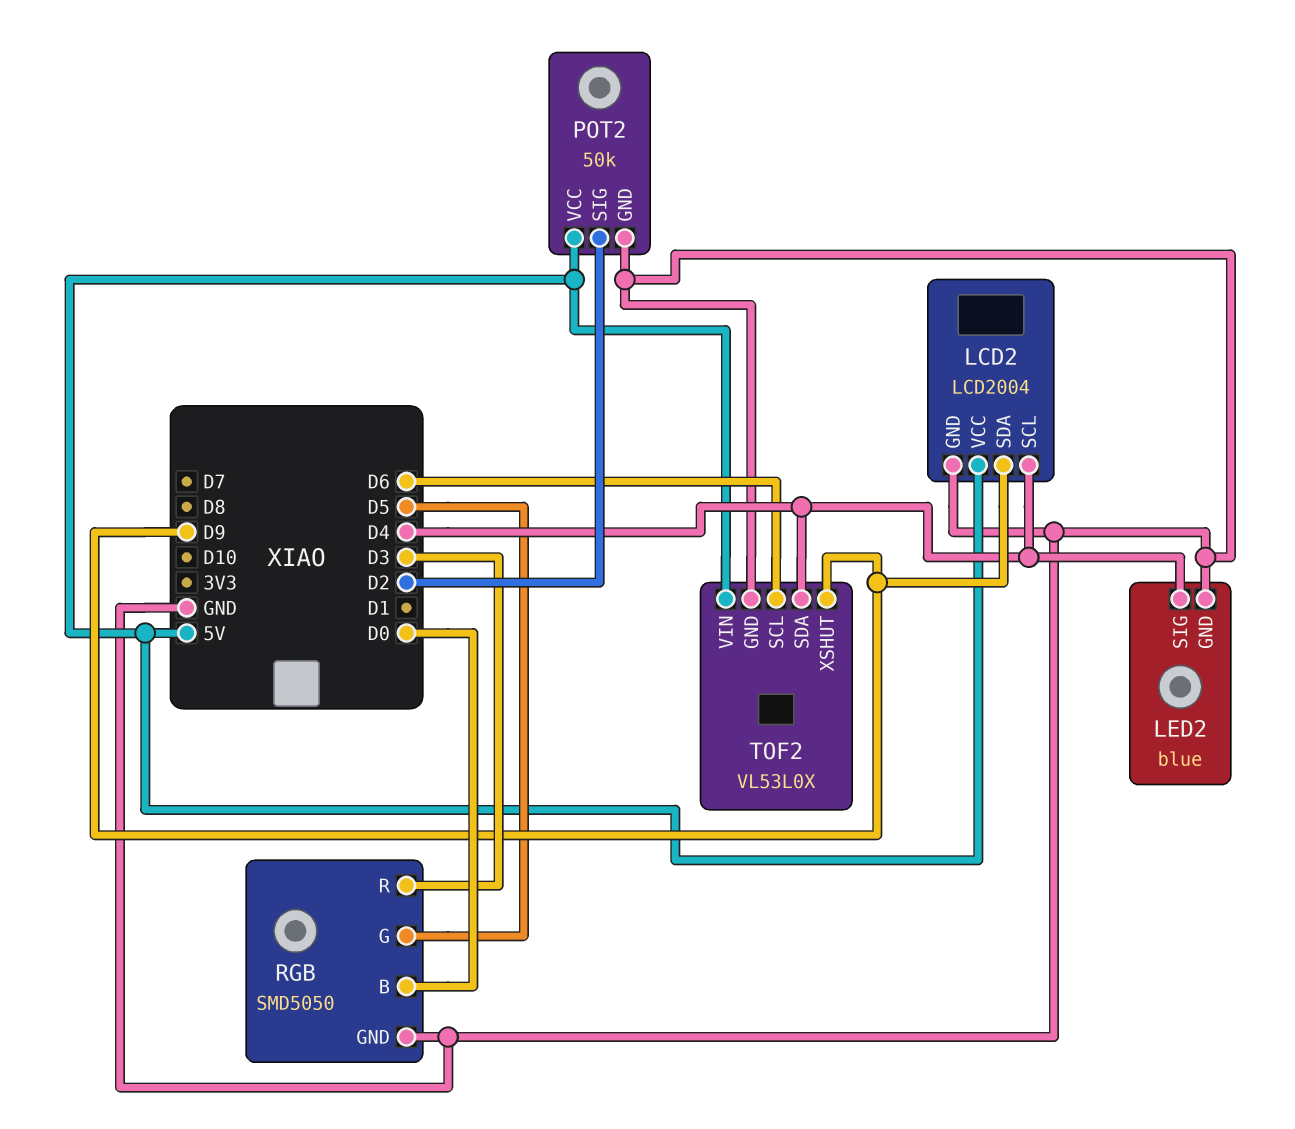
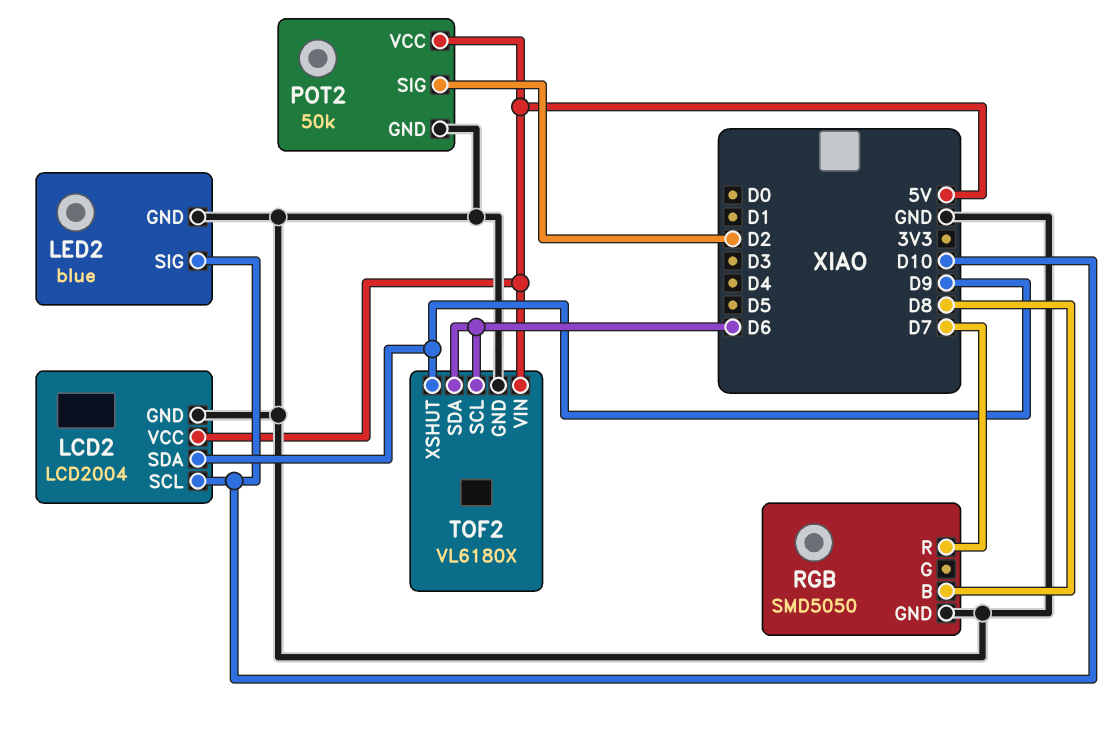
LCD2 pin SCL: D4 -> D10
LED2 pin SIG: D4 -> D10
RGB pin B: D0 -> D8
RGB pin G: D5 -> none
RGB pin R: D3 -> D7
TOF2: VL53L0X -> VL6180X
TOF2 pin SDA: D4 -> D6

